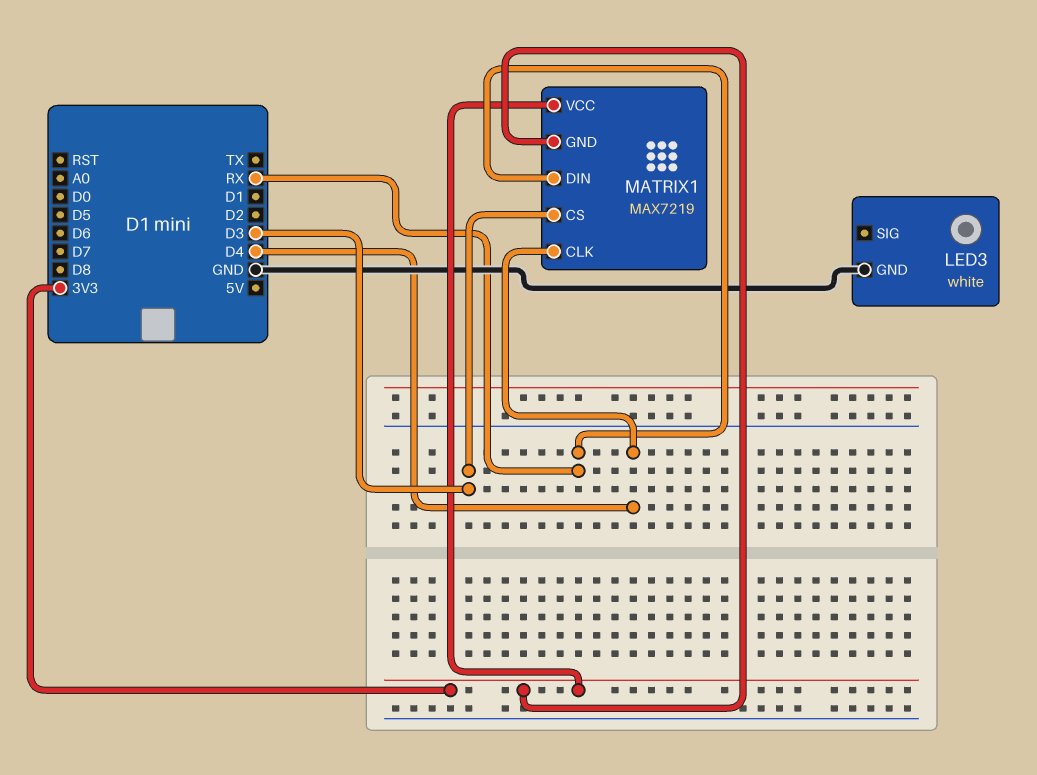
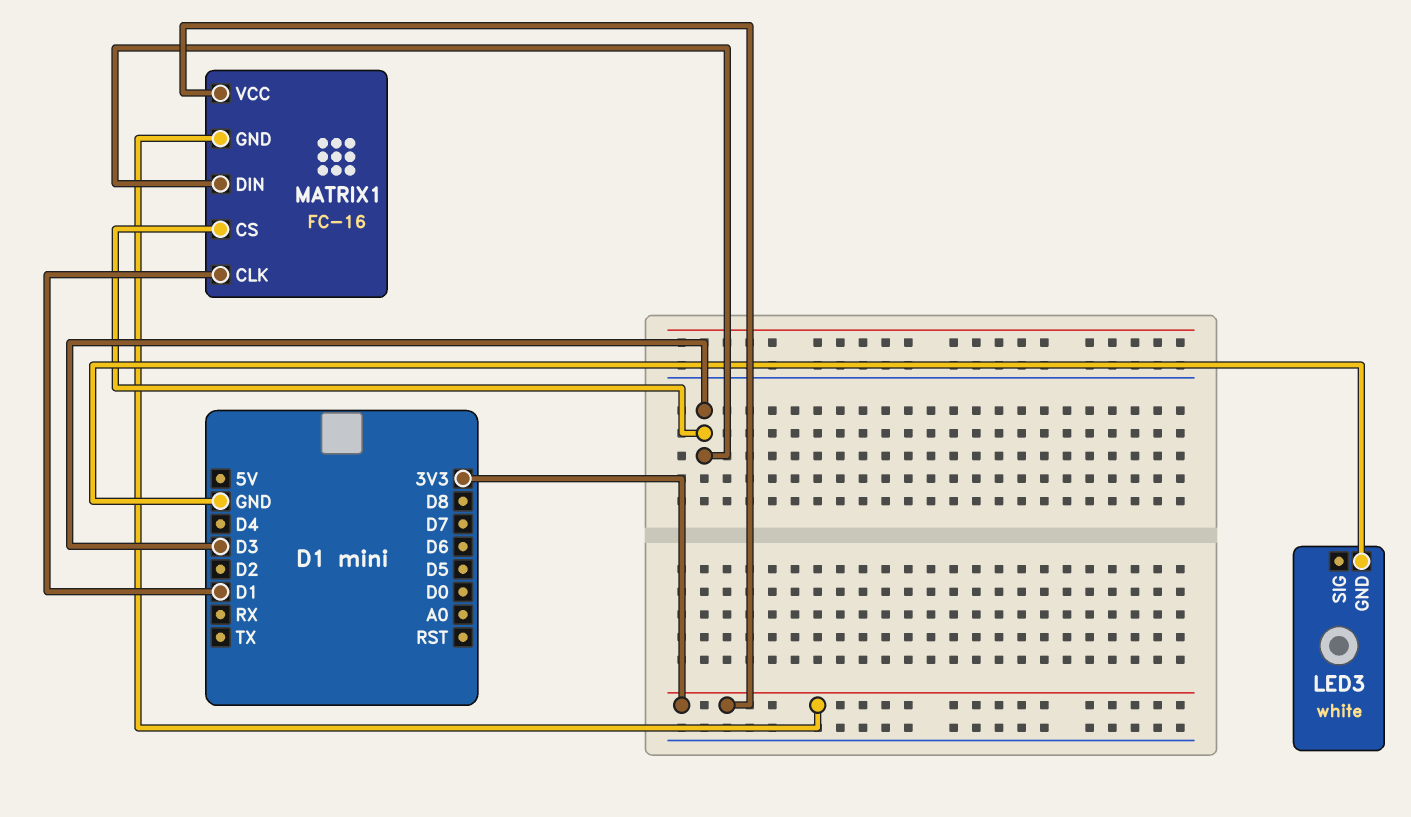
MATRIX1: MAX7219 -> FC-16
MATRIX1 pin CLK: D4 -> D1
MATRIX1 pin DIN: RX -> D3

